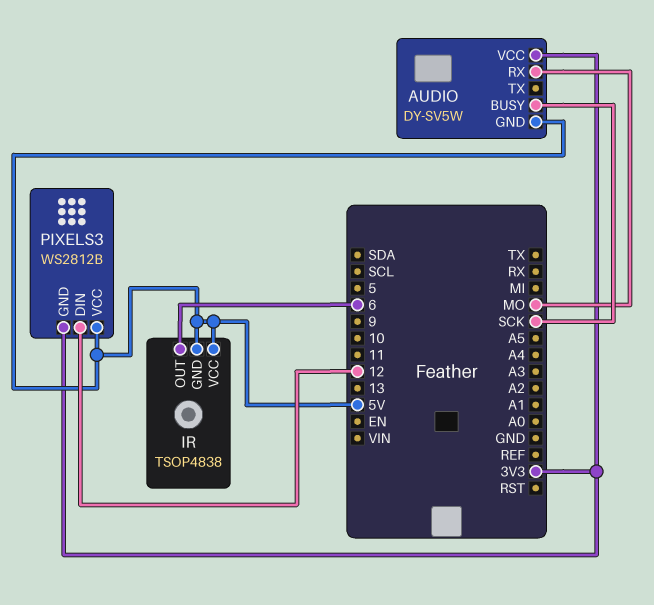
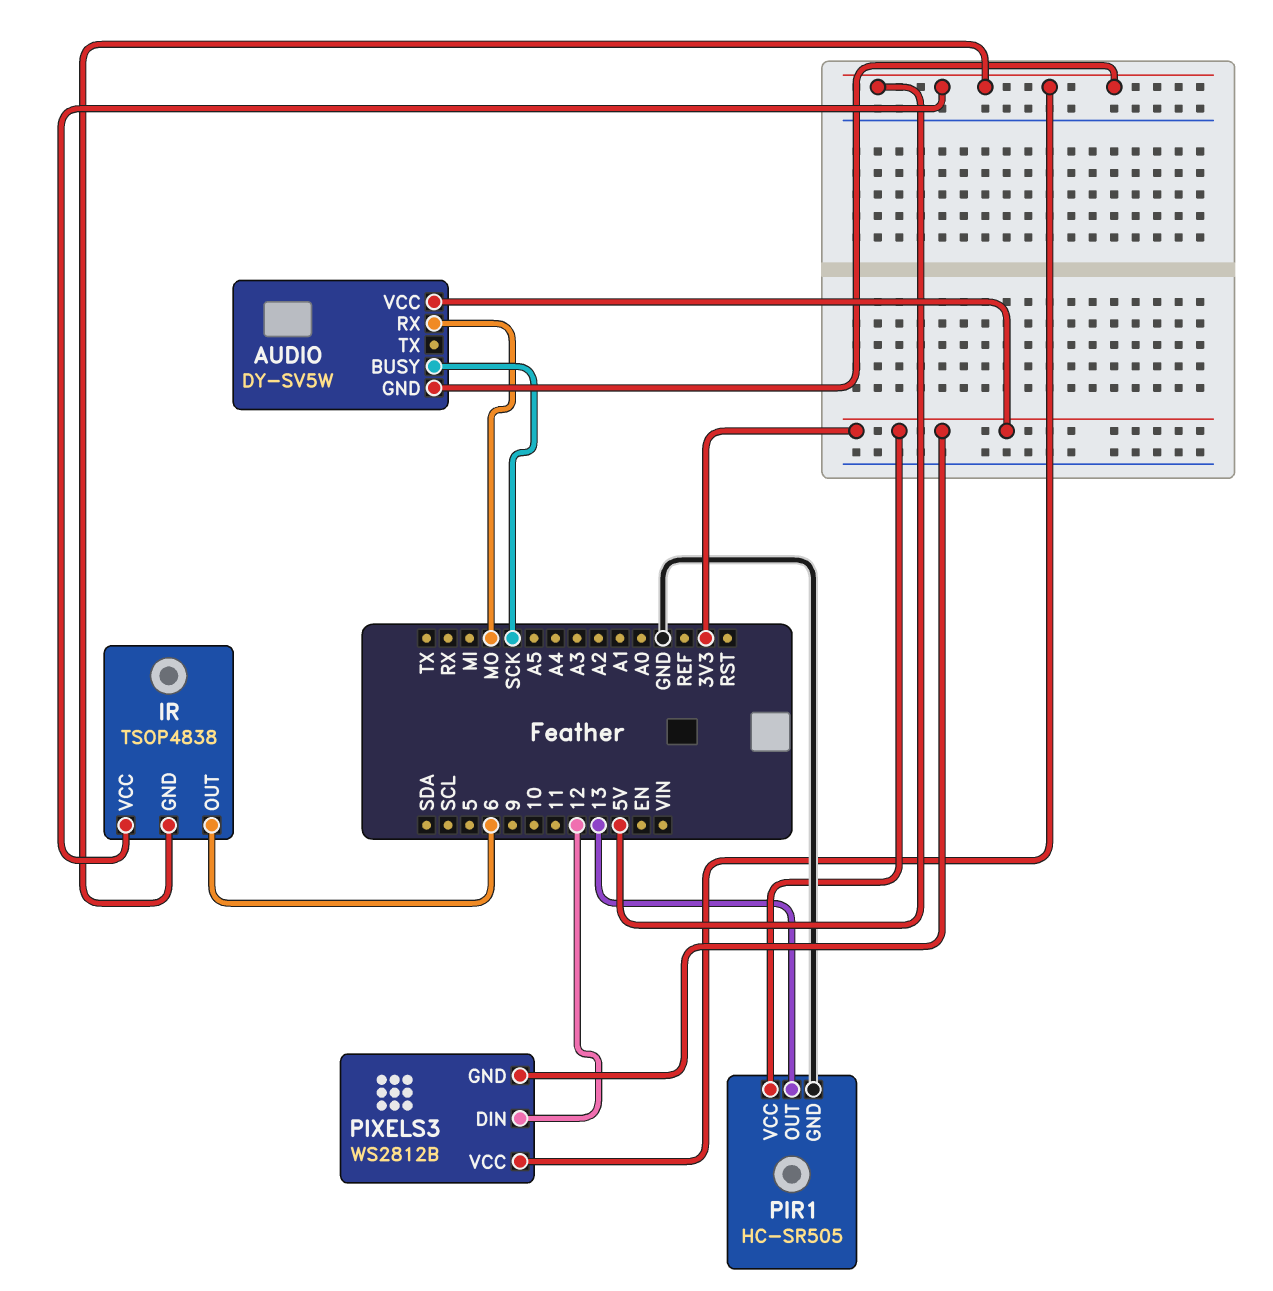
PIR1: none -> HC-SR505
PIR1 pin GND: none -> GND
PIR1 pin OUT: none -> 13
PIR1 pin VCC: none -> 3V3

